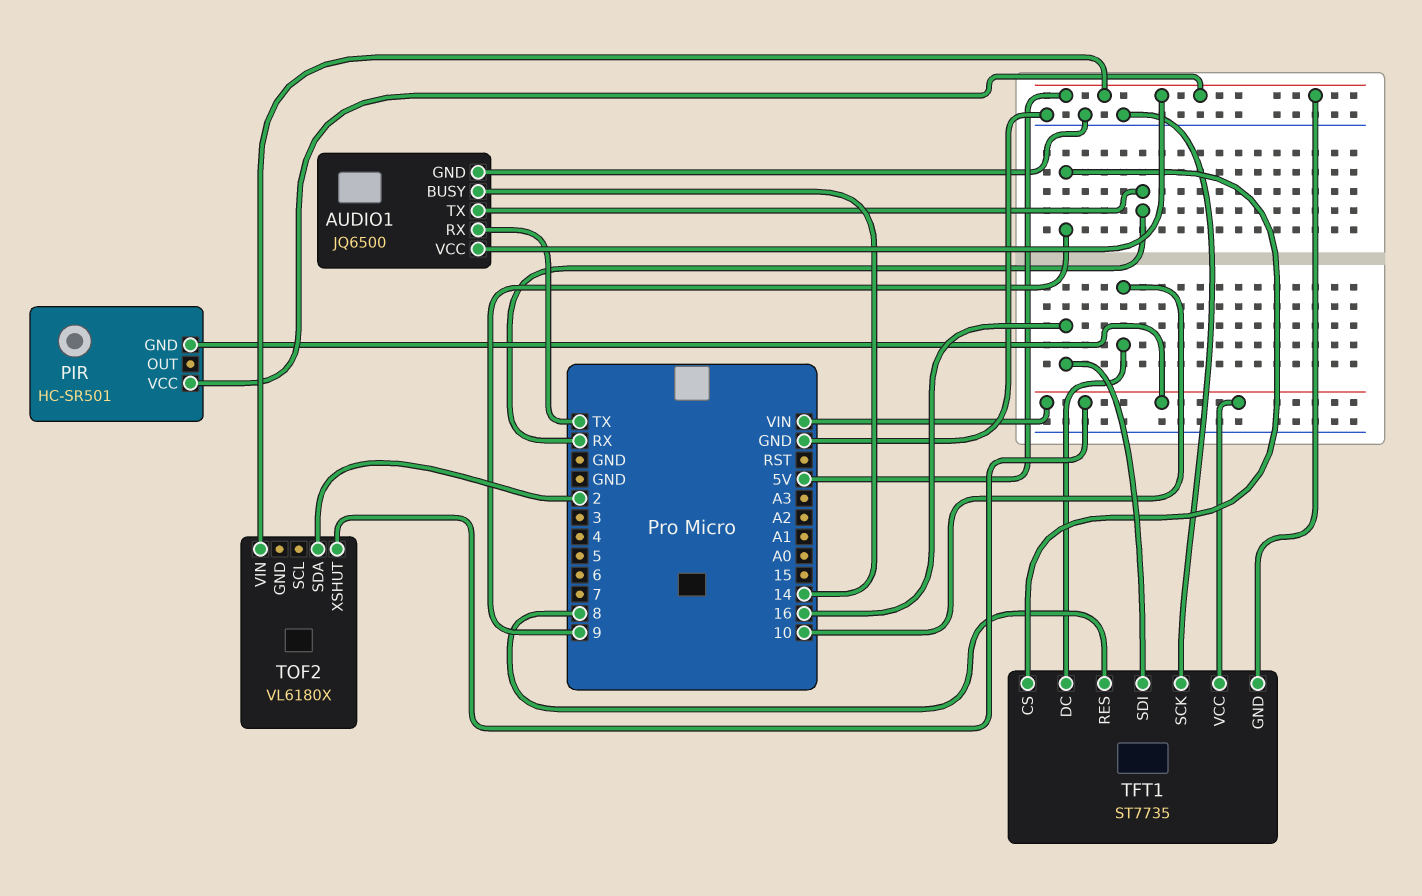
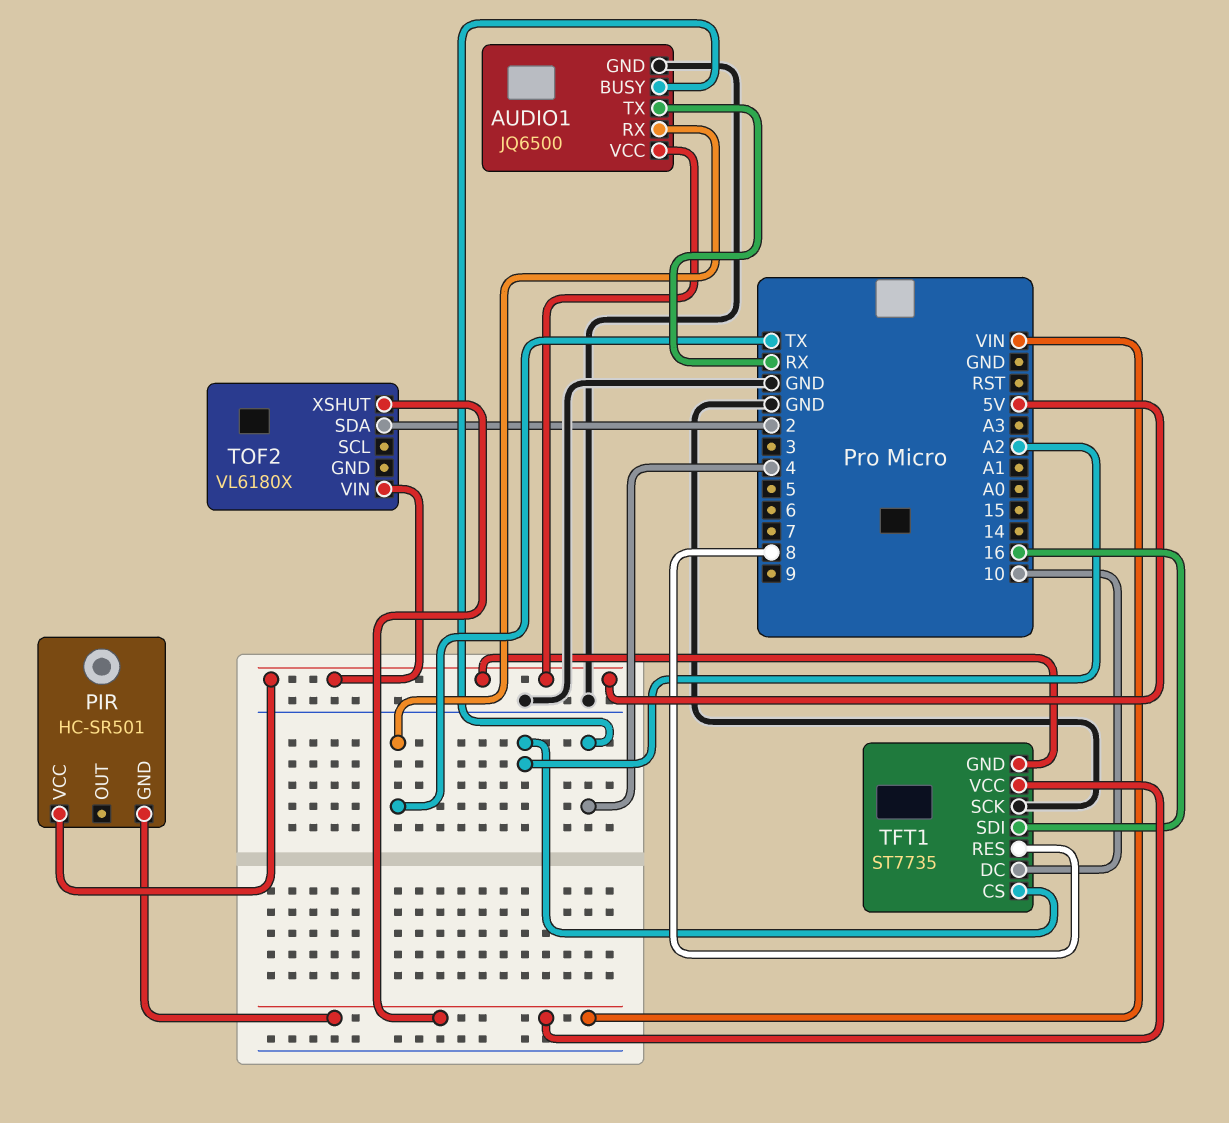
AUDIO1 pin BUSY: 14 -> 4
TFT1 pin CS: 9 -> A2

